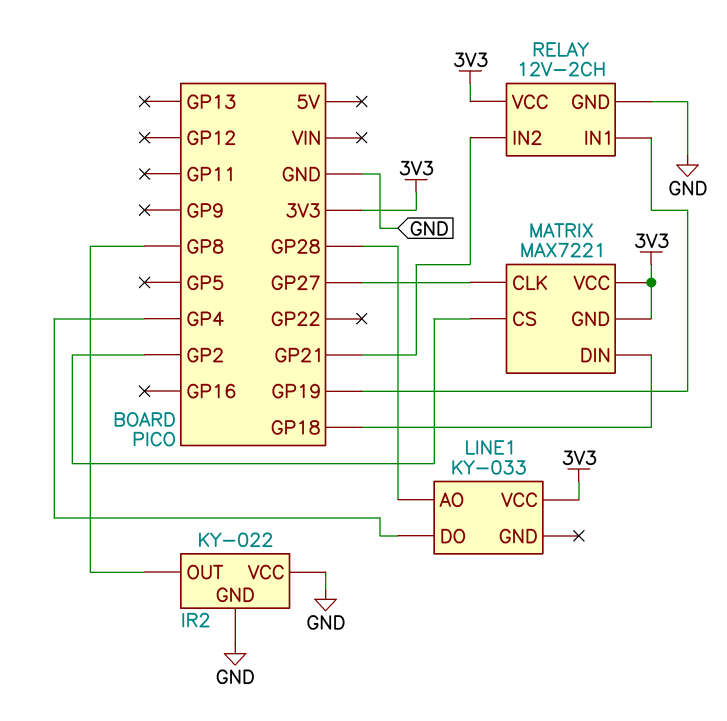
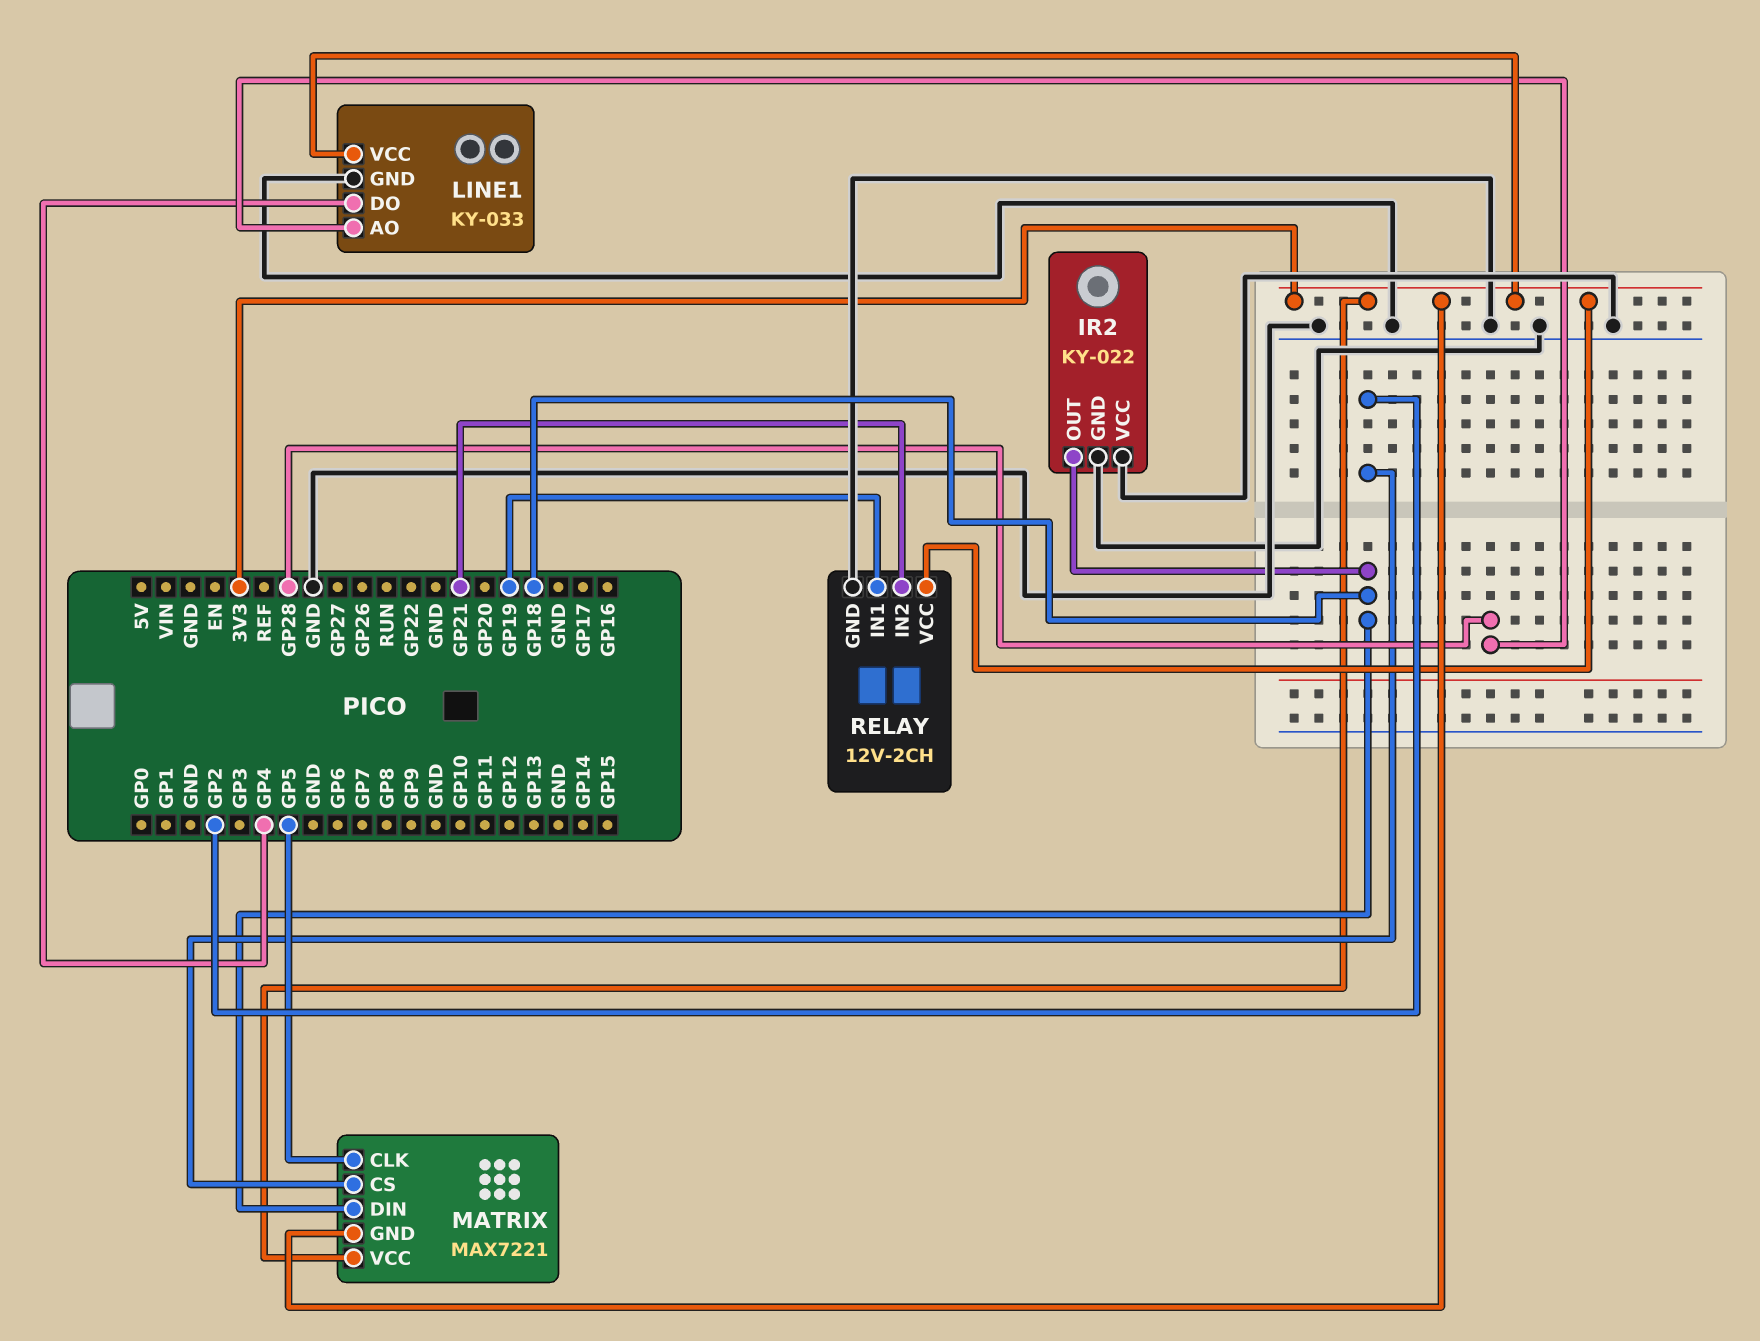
IR2 pin OUT: GP8 -> GP18
LINE1 pin GND: none -> GND
MATRIX pin CLK: GP27 -> GP5

